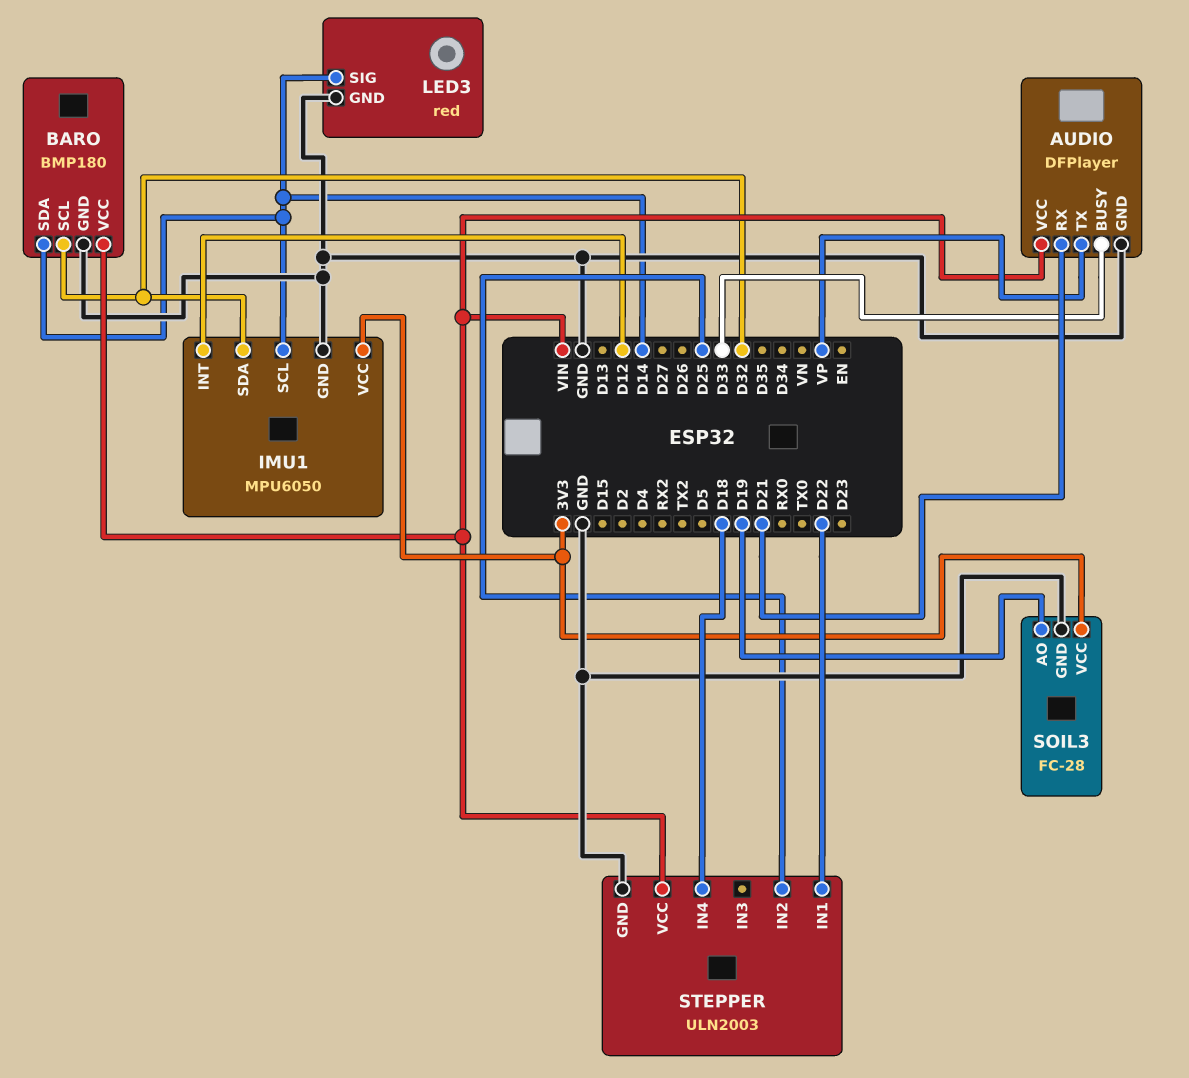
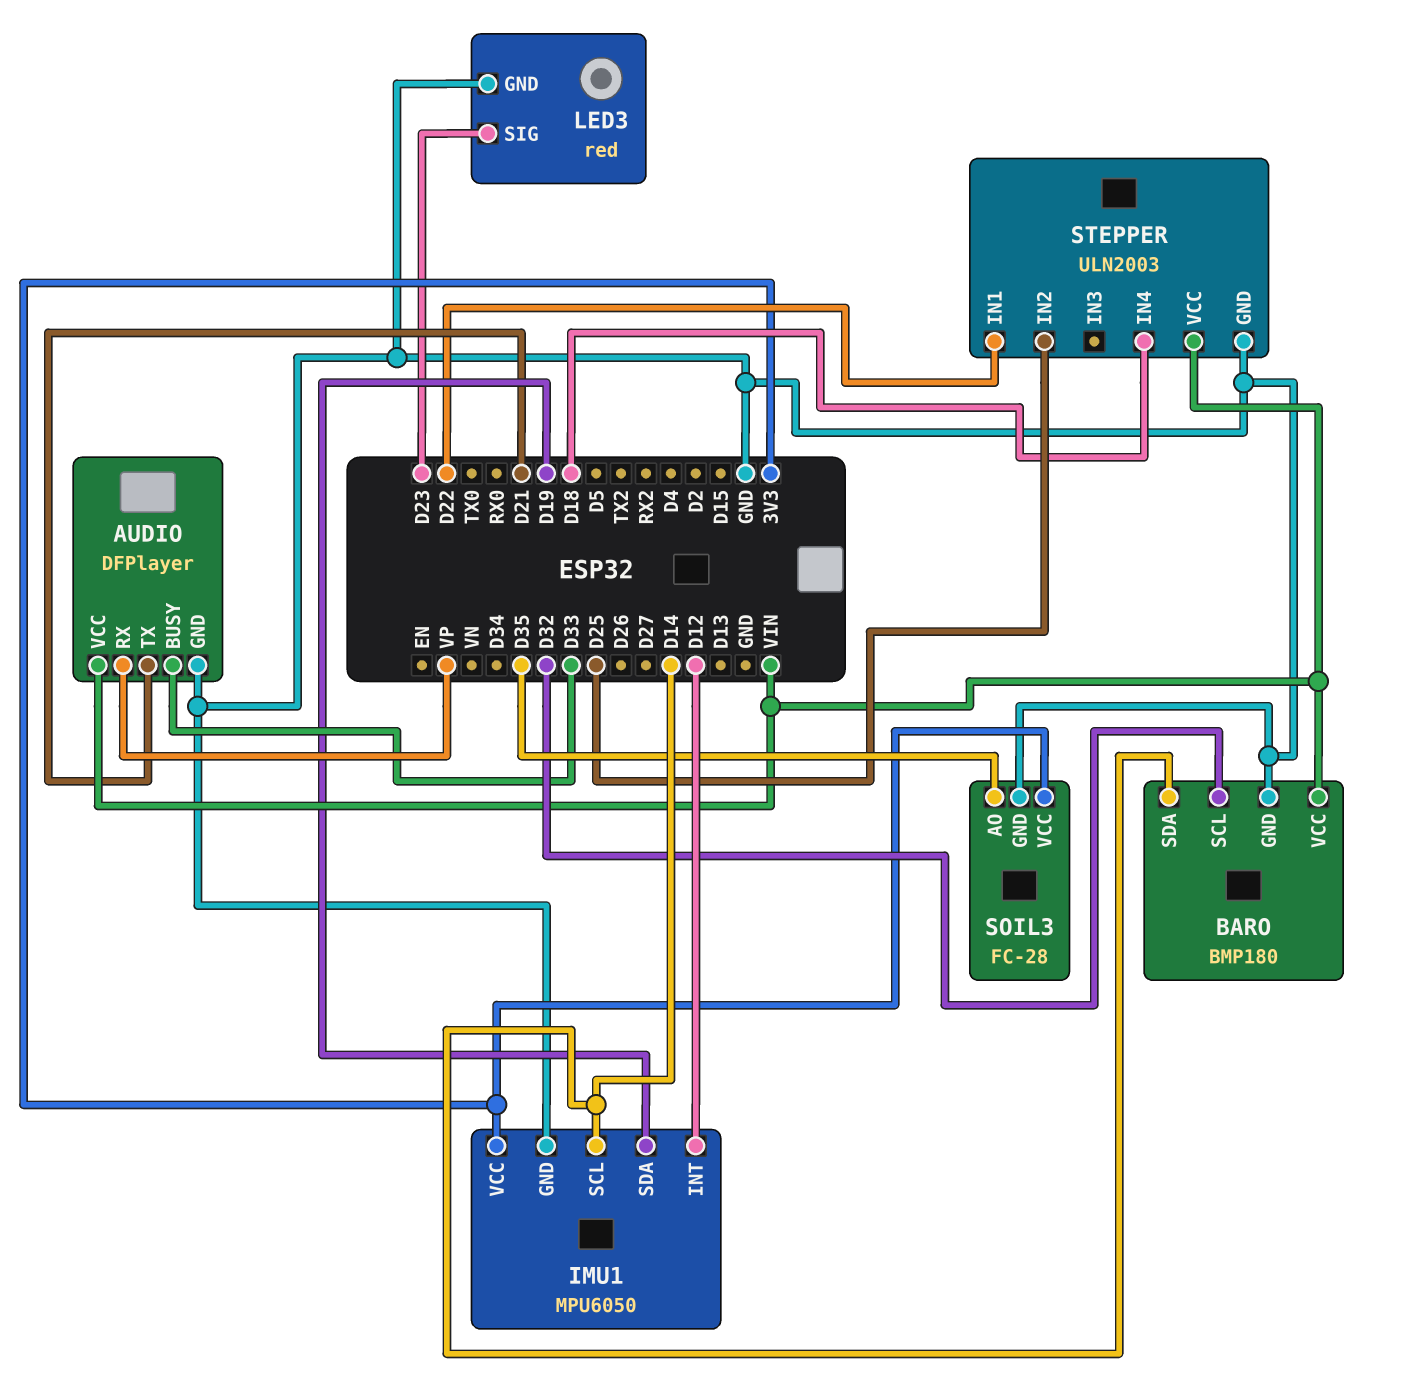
AUDIO pin RX: D21 -> VP
AUDIO pin TX: VP -> D21
IMU1 pin SDA: D32 -> D19
LED3 pin SIG: D14 -> D23
SOIL3 pin AO: D19 -> D35

